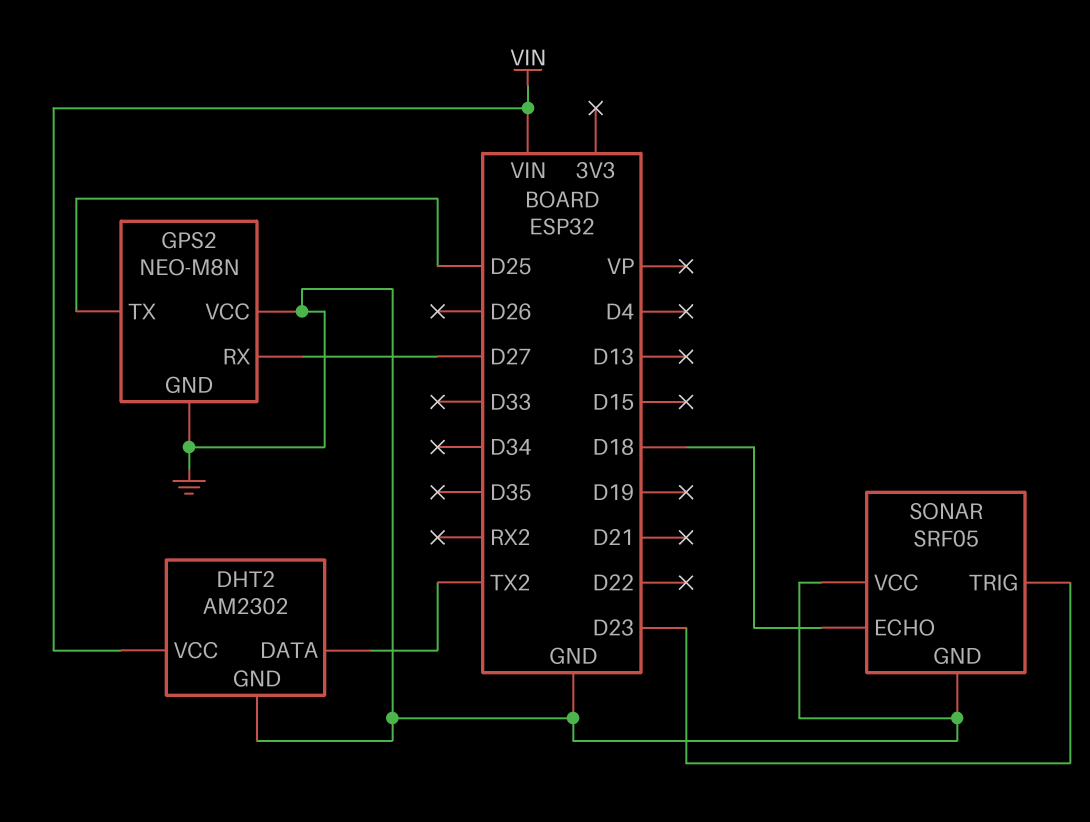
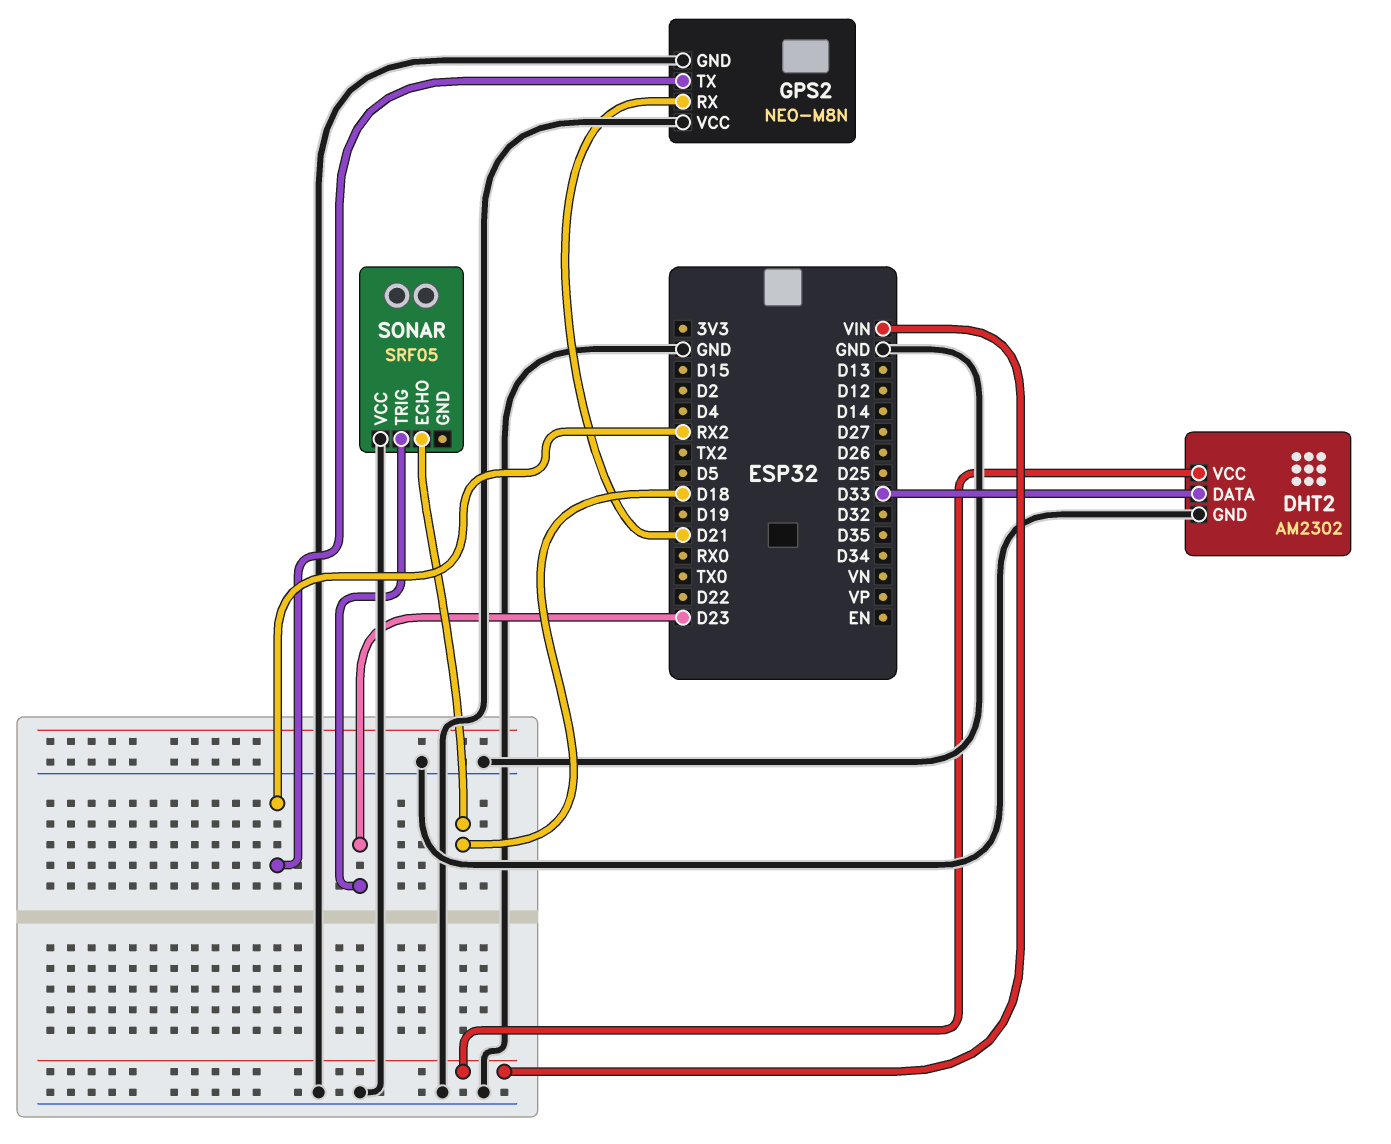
DHT2 pin DATA: TX2 -> D33
GPS2 pin RX: D27 -> D21
GPS2 pin TX: D25 -> RX2
SONAR pin GND: GND -> none

